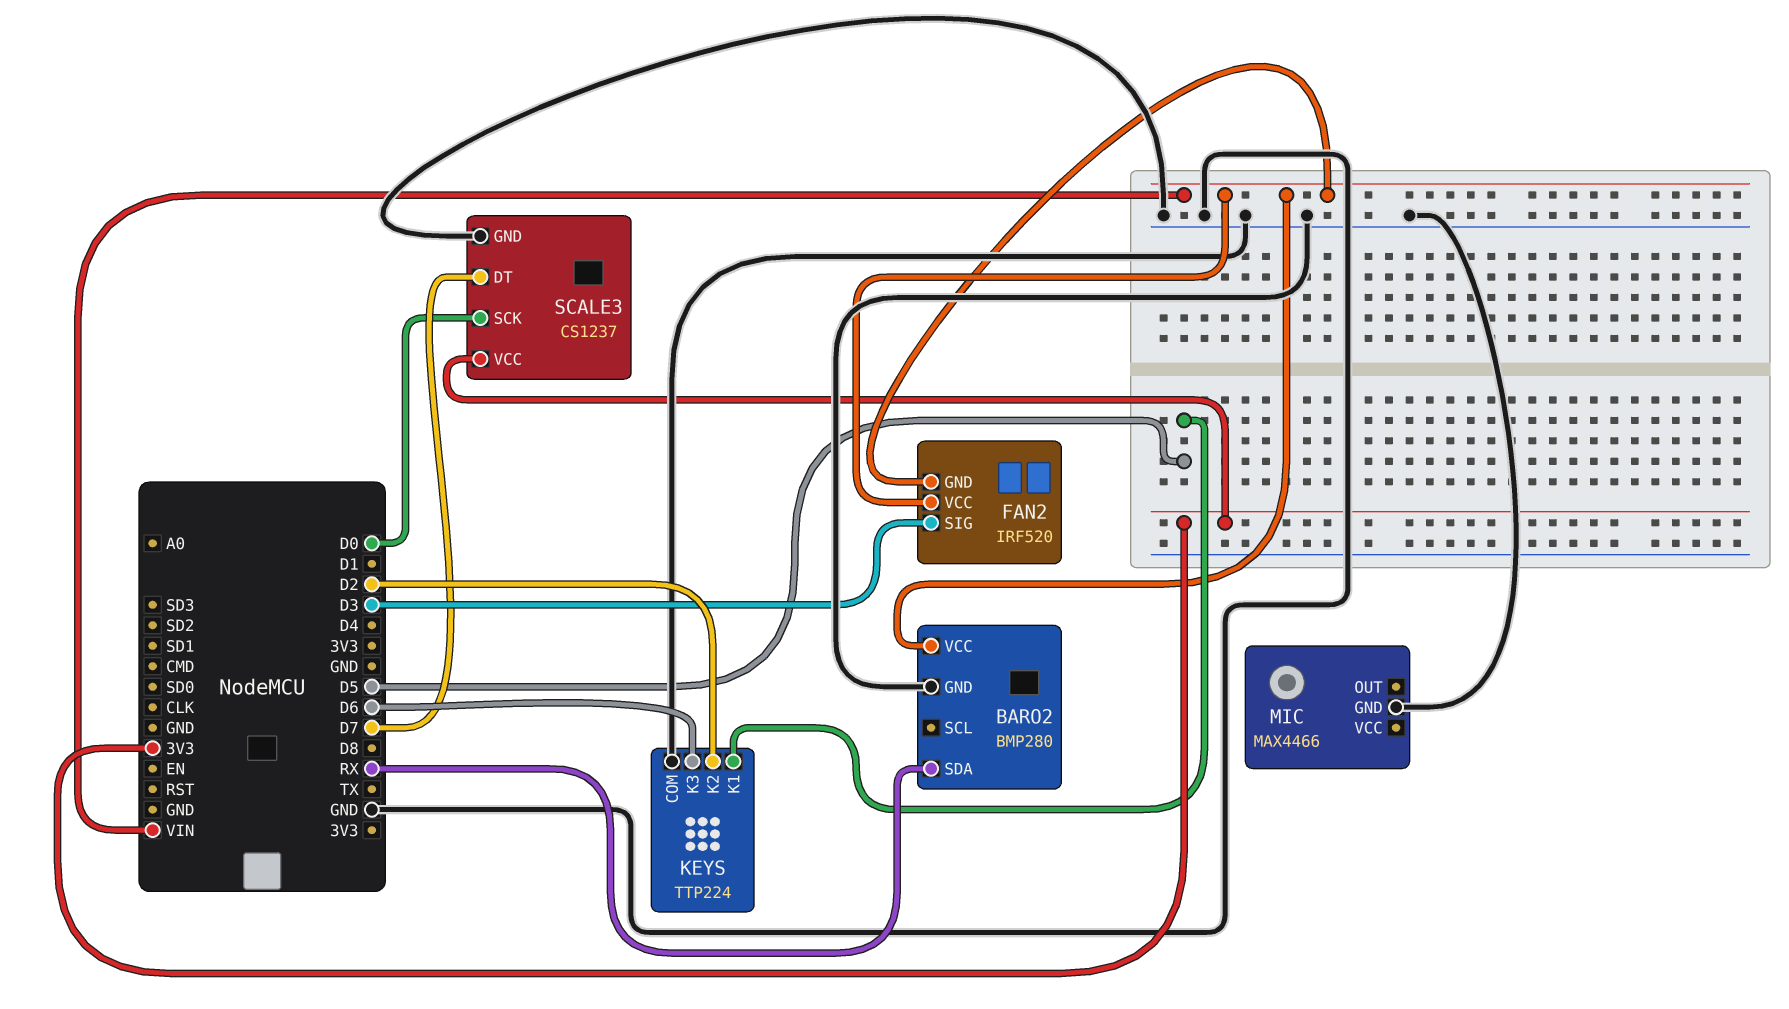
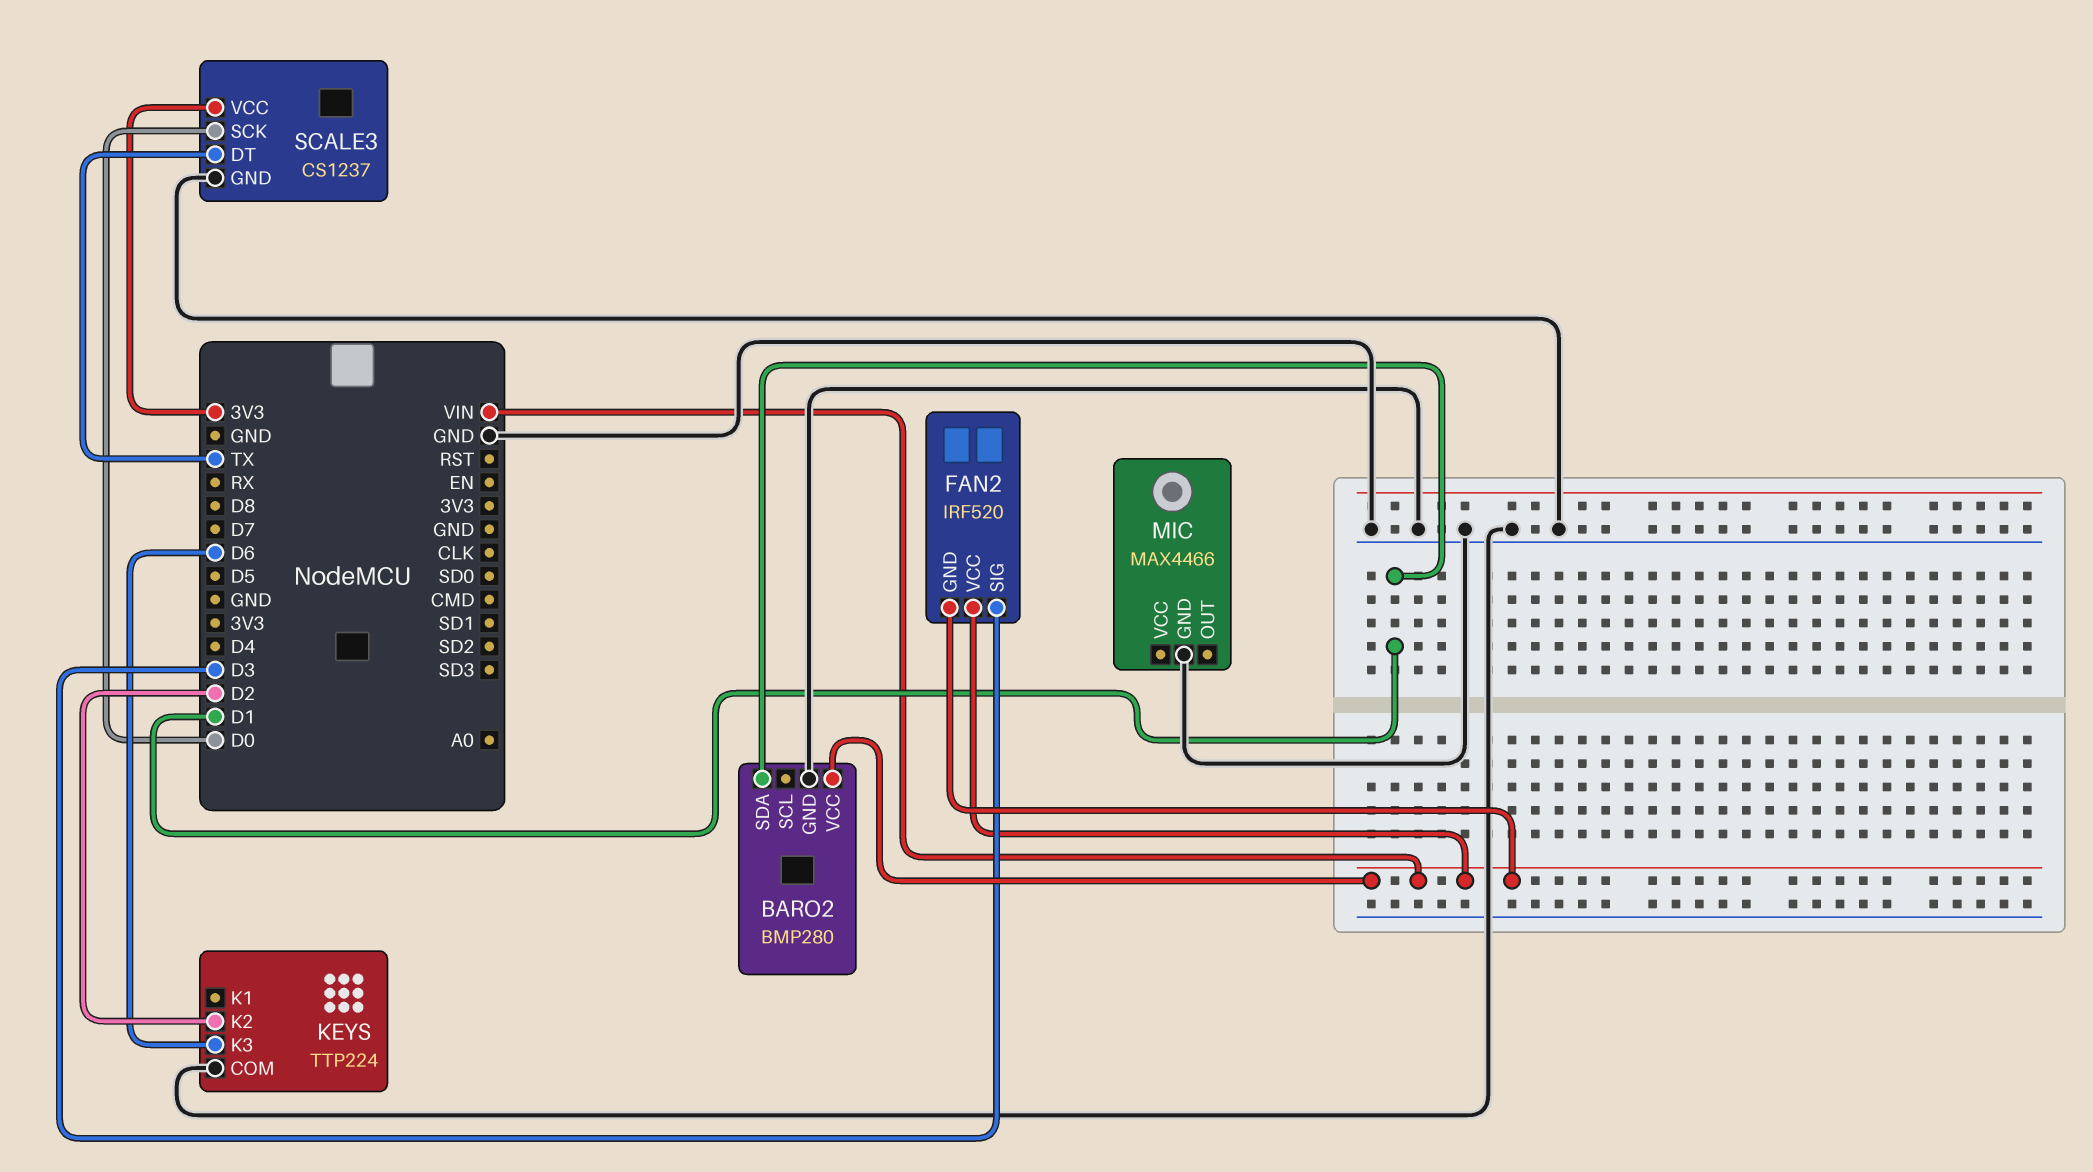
BARO2 pin SDA: RX -> D1
KEYS pin K1: D5 -> none
SCALE3 pin DT: D7 -> TX

